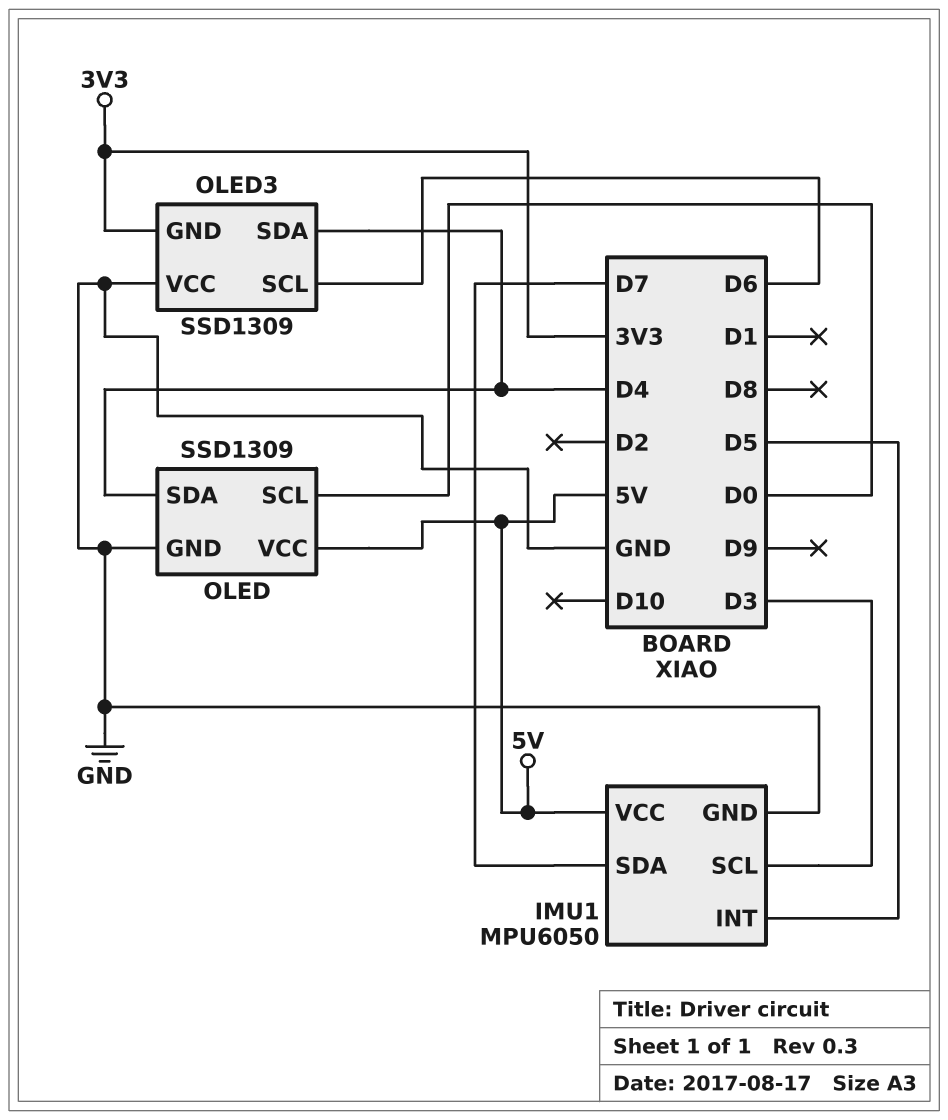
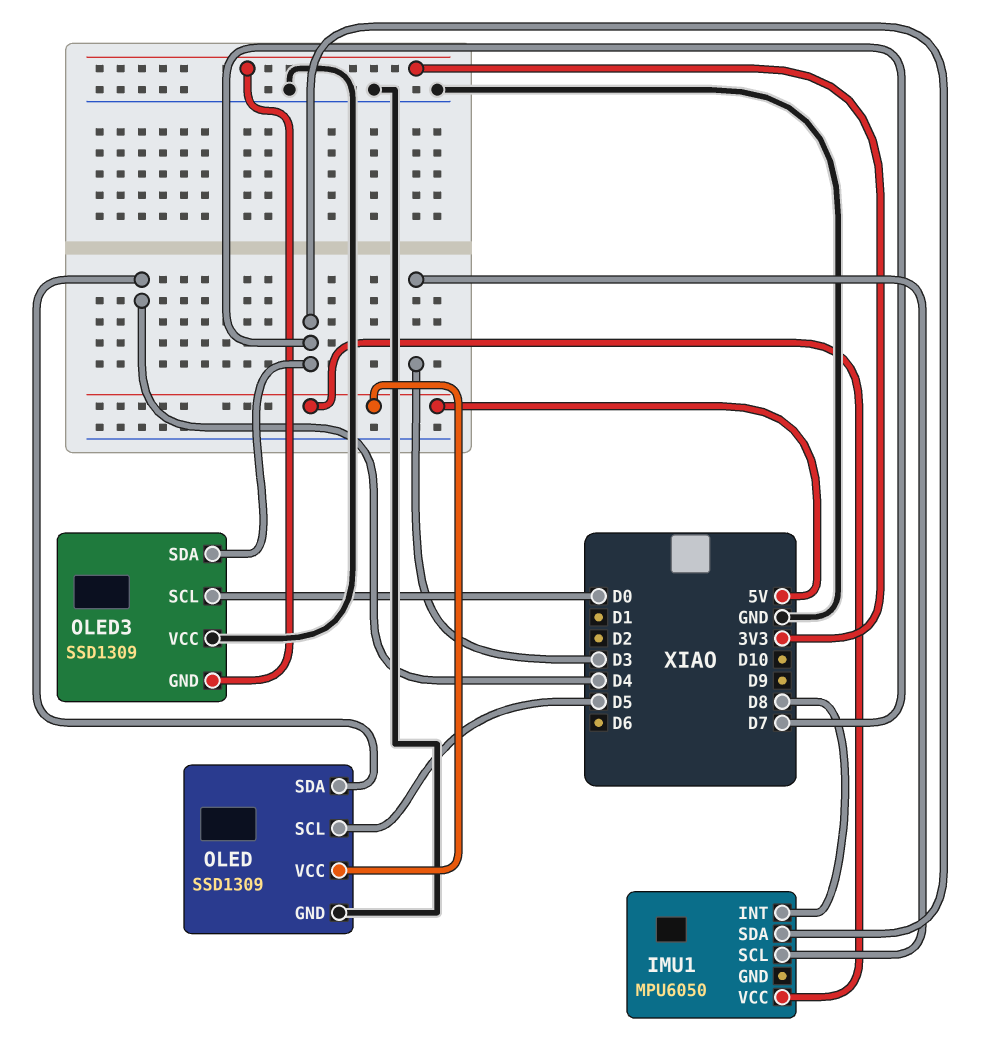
IMU1 pin GND: GND -> none
IMU1 pin INT: D5 -> D8
OLED pin SCL: D0 -> D5
OLED3 pin SCL: D6 -> D0
OLED3 pin SDA: D4 -> D7

